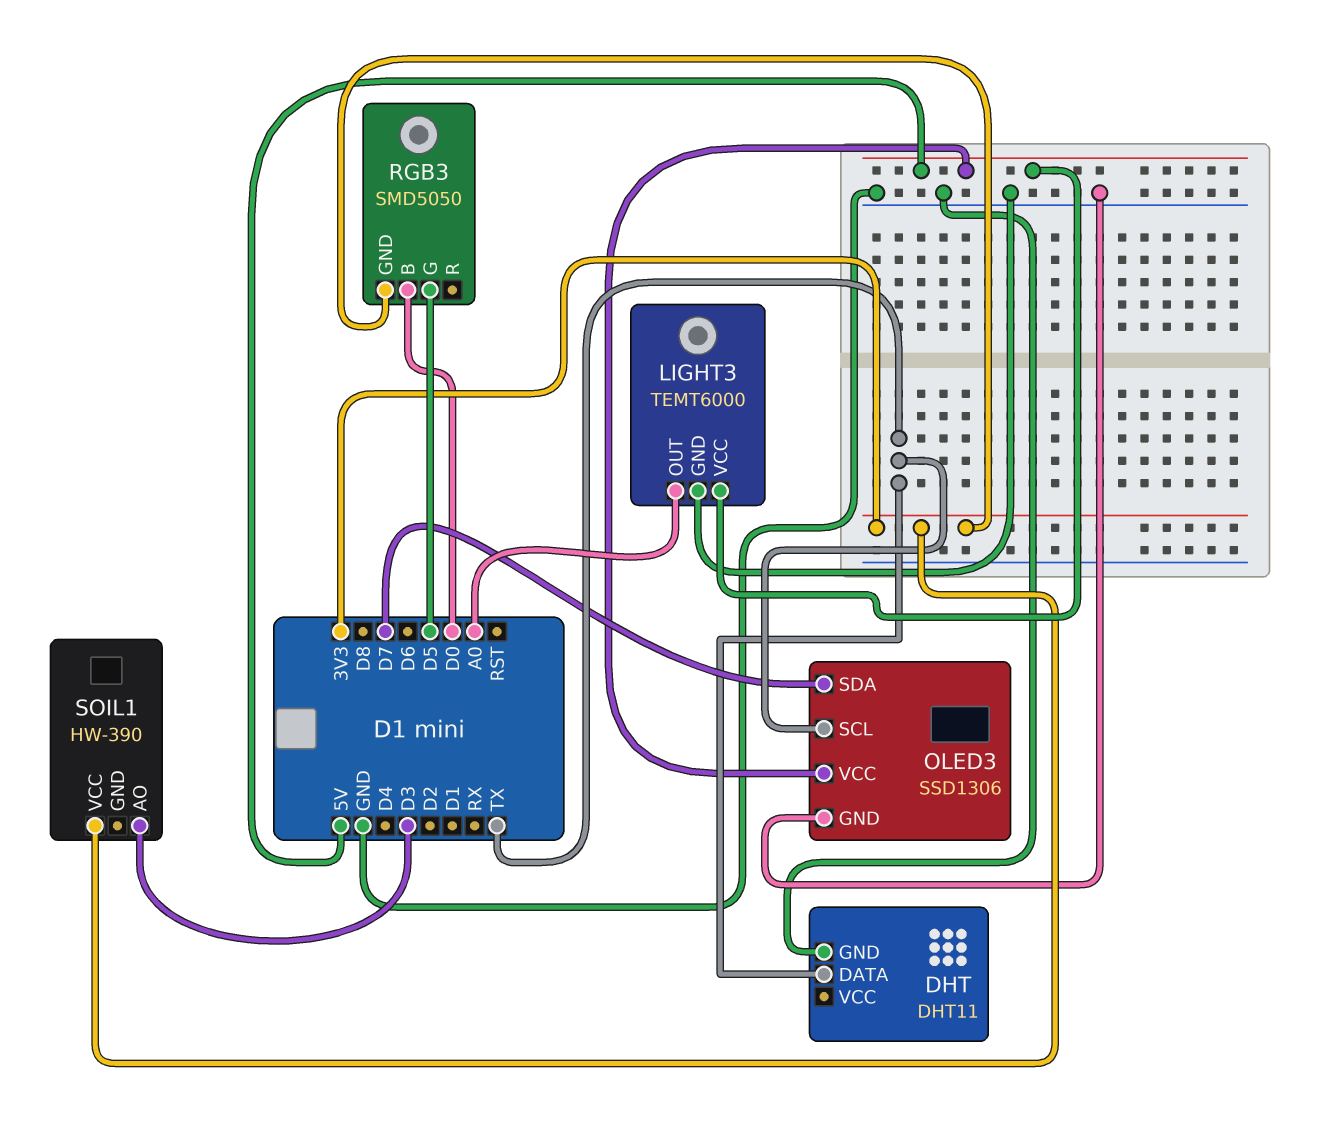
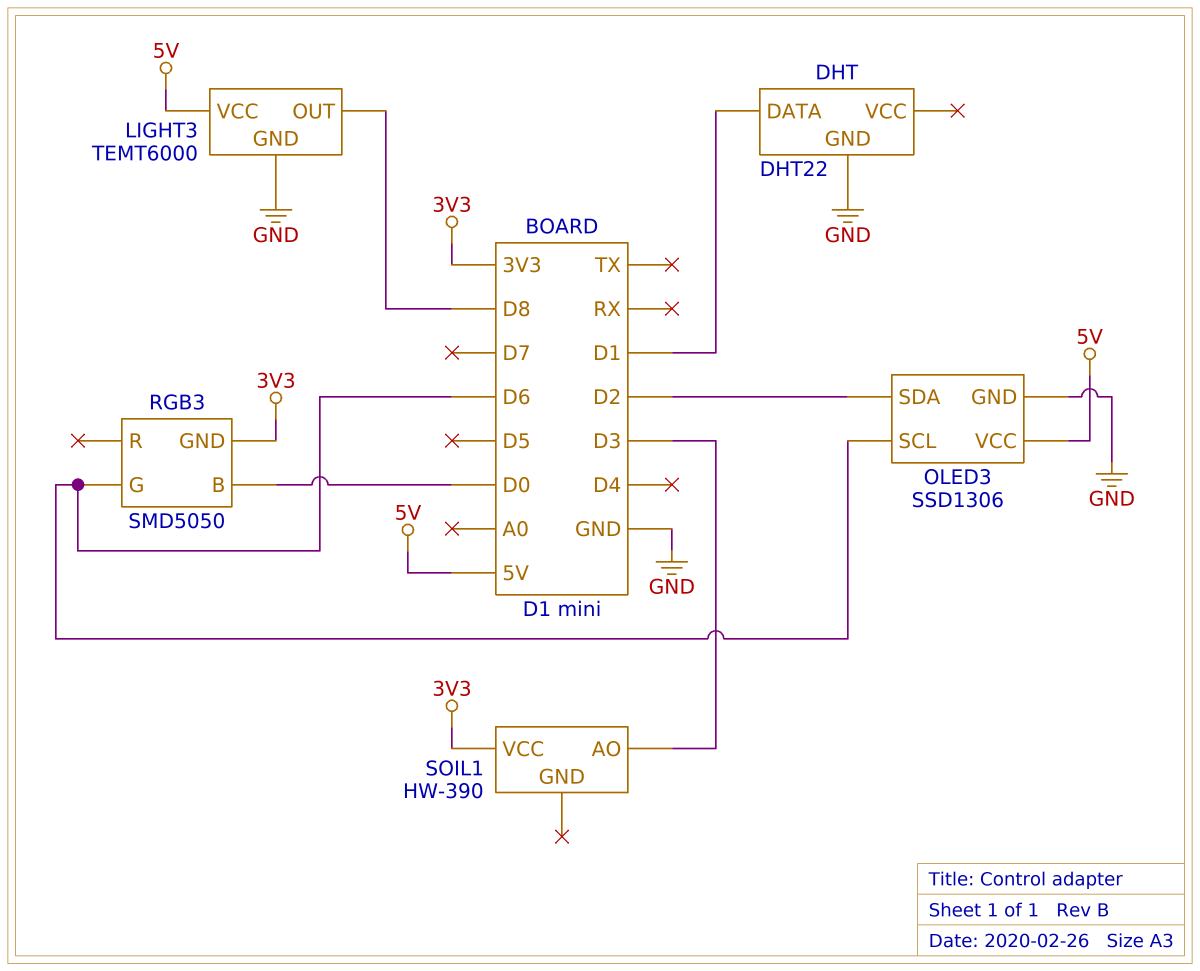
DHT: DHT11 -> DHT22
DHT pin DATA: TX -> D1
LIGHT3 pin OUT: A0 -> D8
OLED3 pin SCL: TX -> D6
OLED3 pin SDA: D7 -> D2
RGB3 pin G: D5 -> D6

